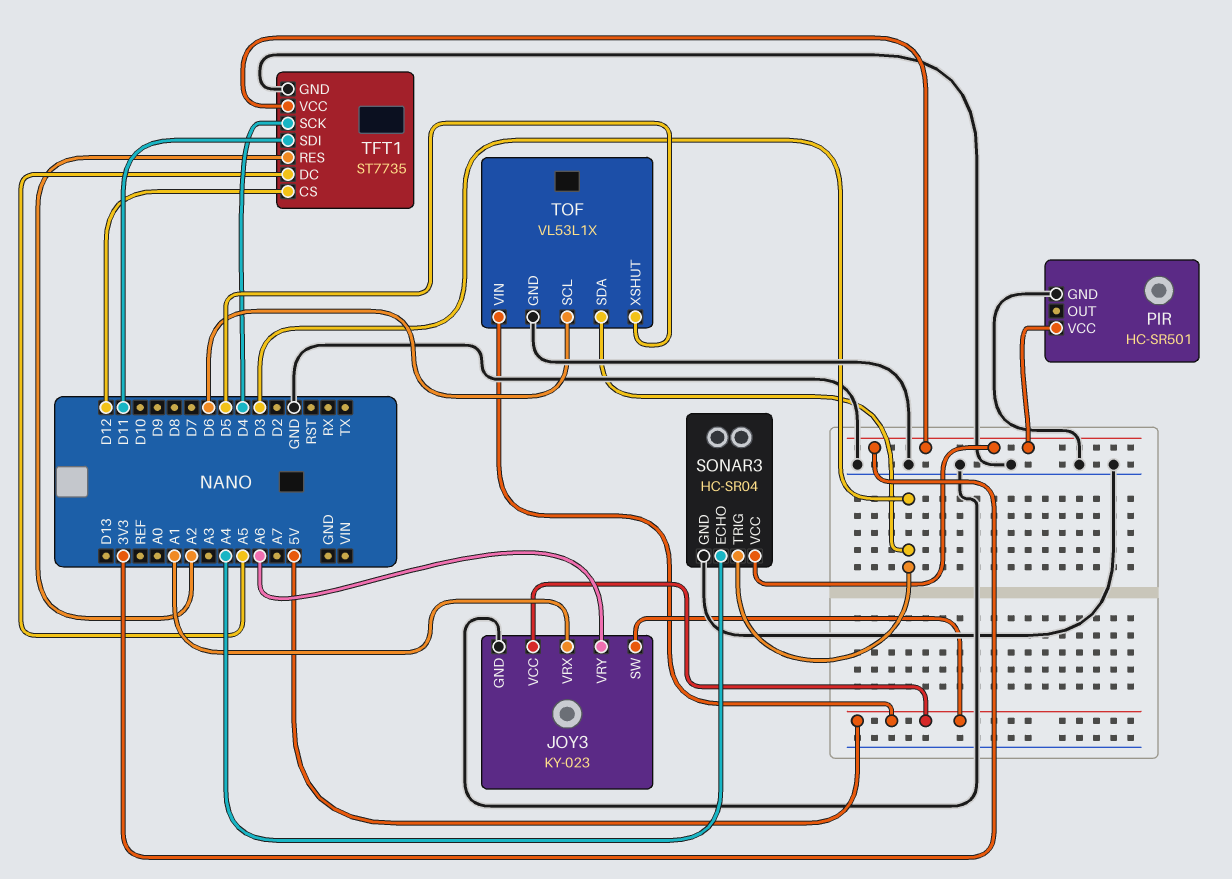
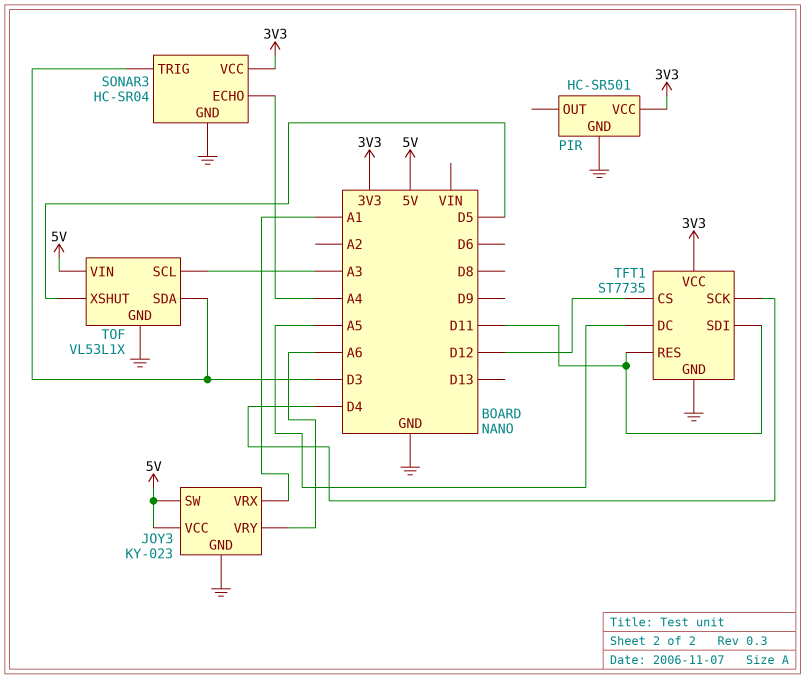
TFT1 pin RES: A2 -> D11
TOF pin SCL: D6 -> A3

